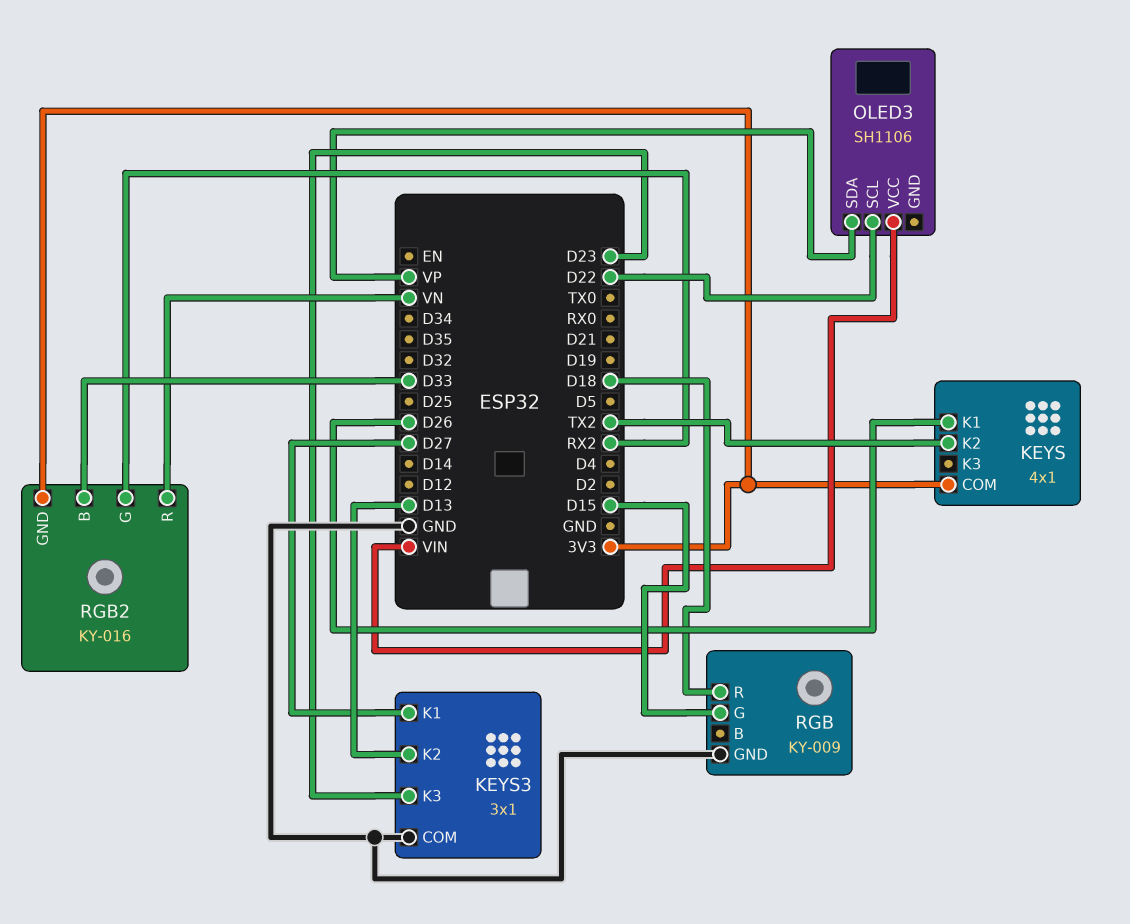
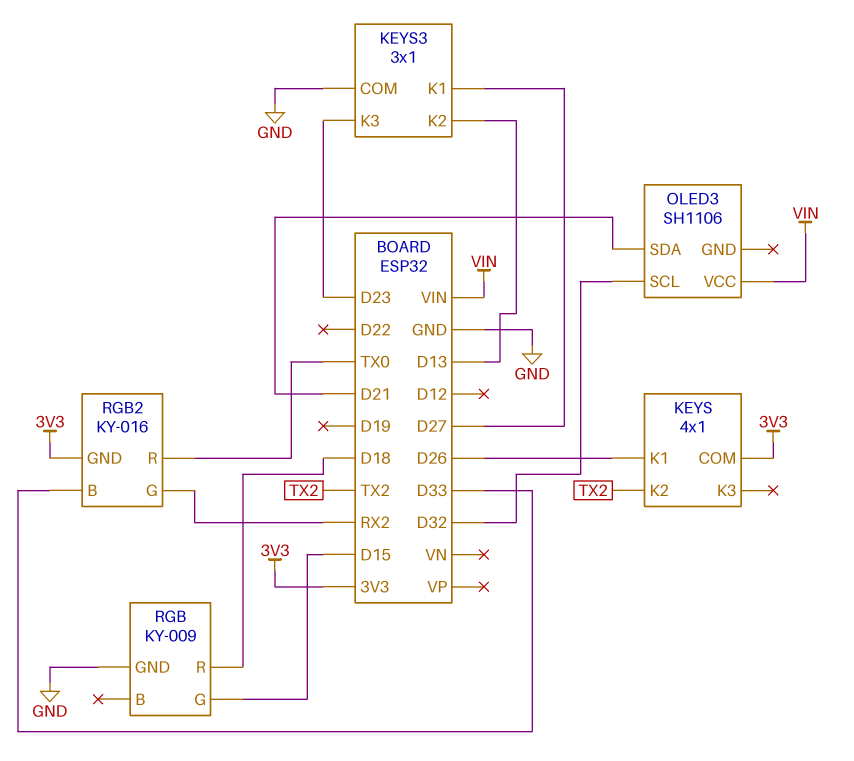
OLED3 pin SCL: D22 -> D32
OLED3 pin SDA: VP -> D21
RGB2 pin R: VN -> TX0

